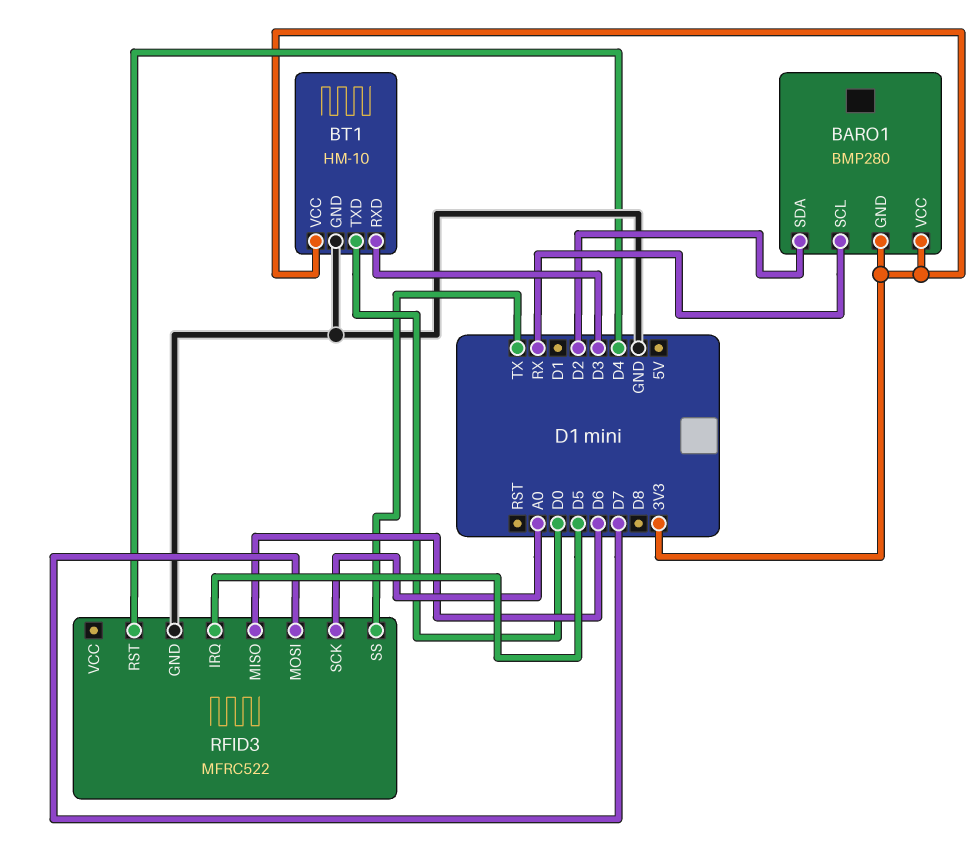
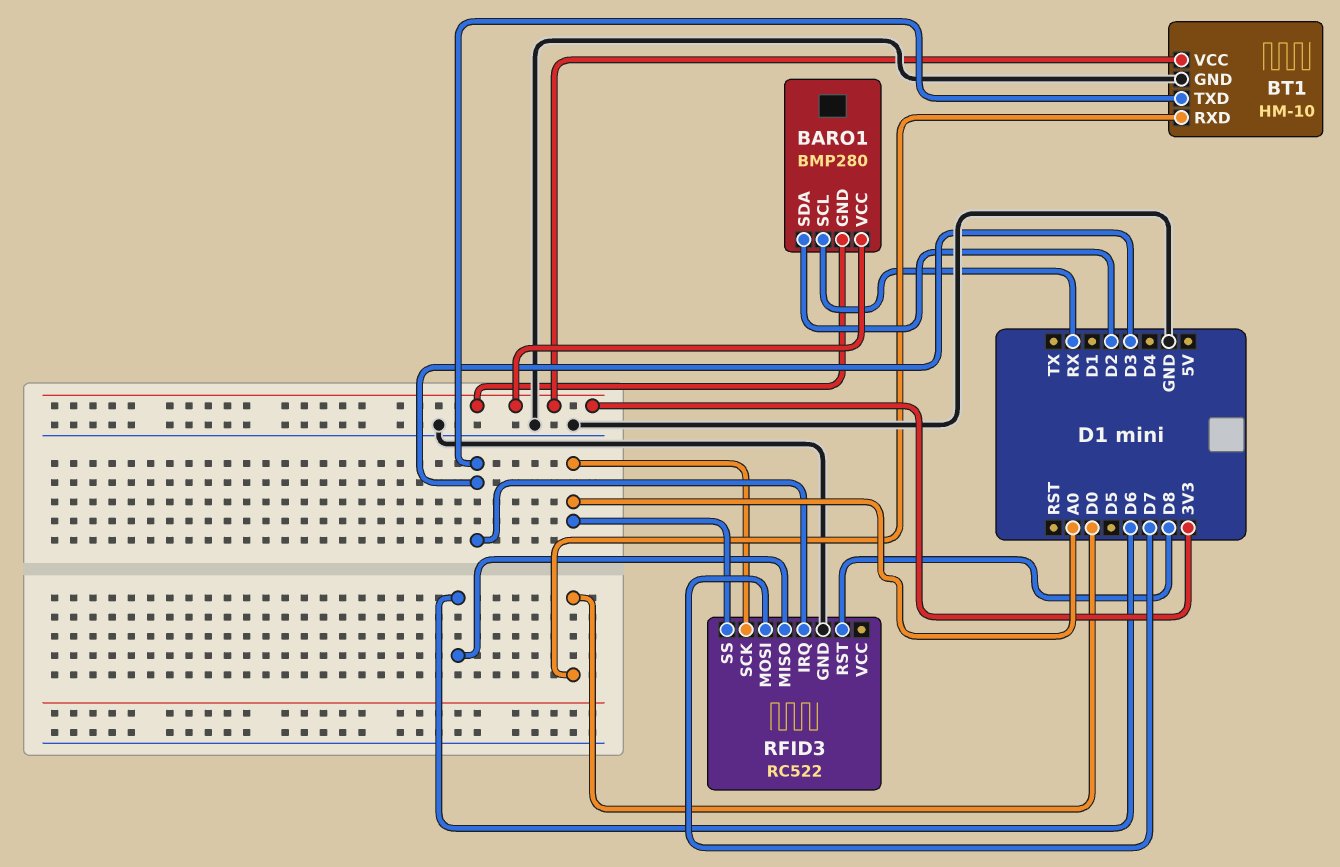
BT1 pin RXD: D3 -> D0
BT1 pin TXD: D0 -> D3
RFID3: MFRC522 -> RC522
RFID3 pin IRQ: D5 -> D3
RFID3 pin RST: D4 -> D8
RFID3 pin SS: TX -> A0

